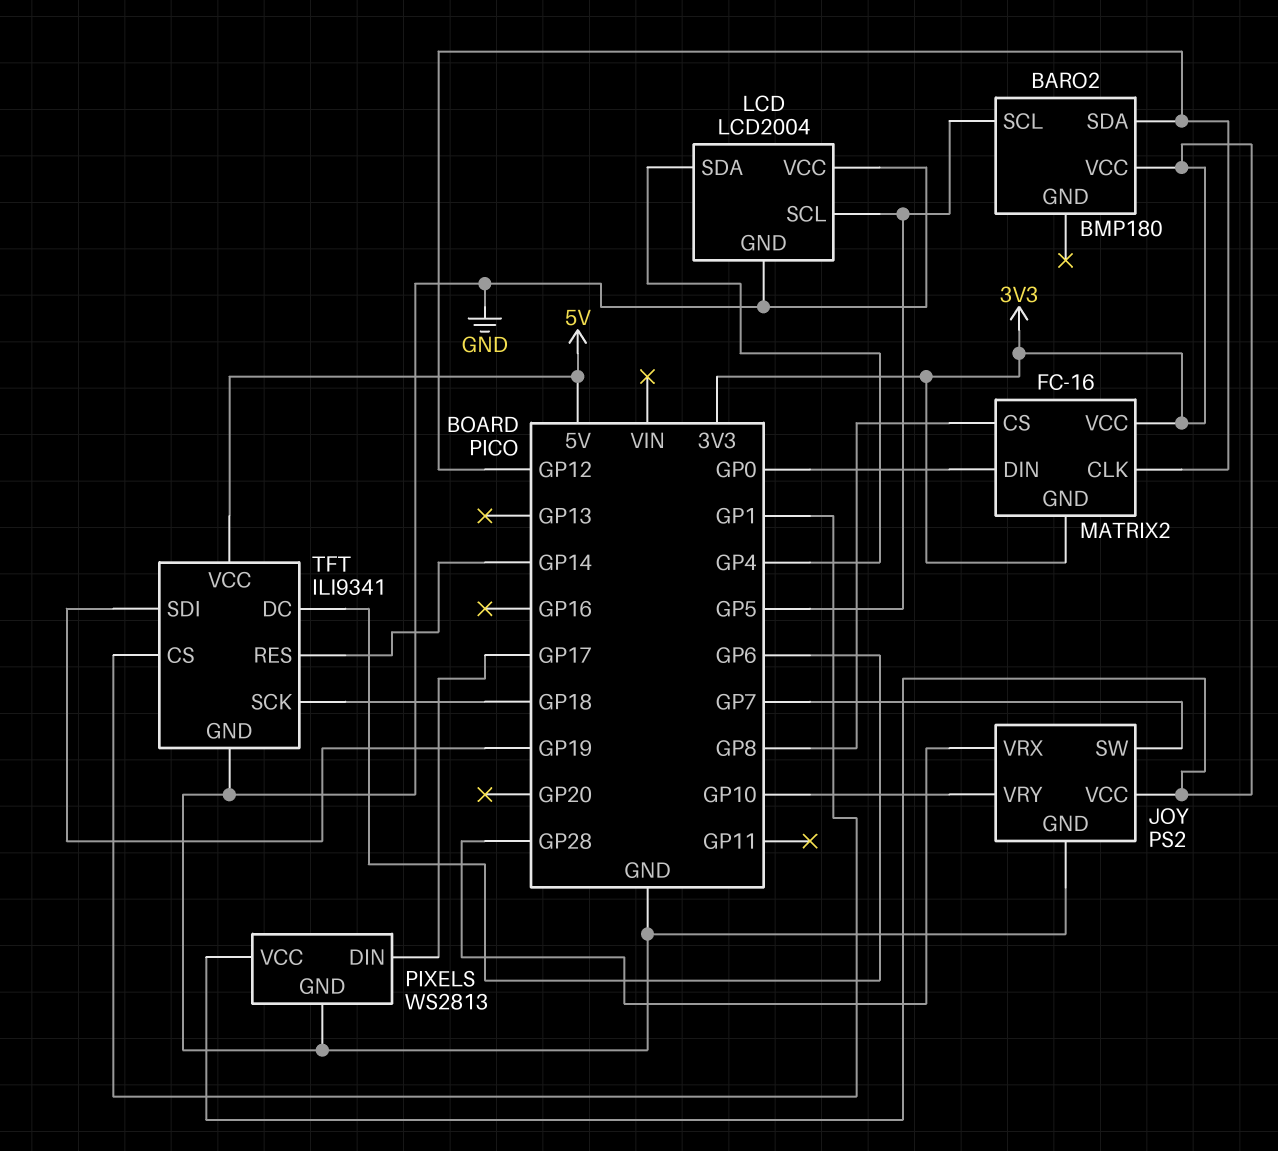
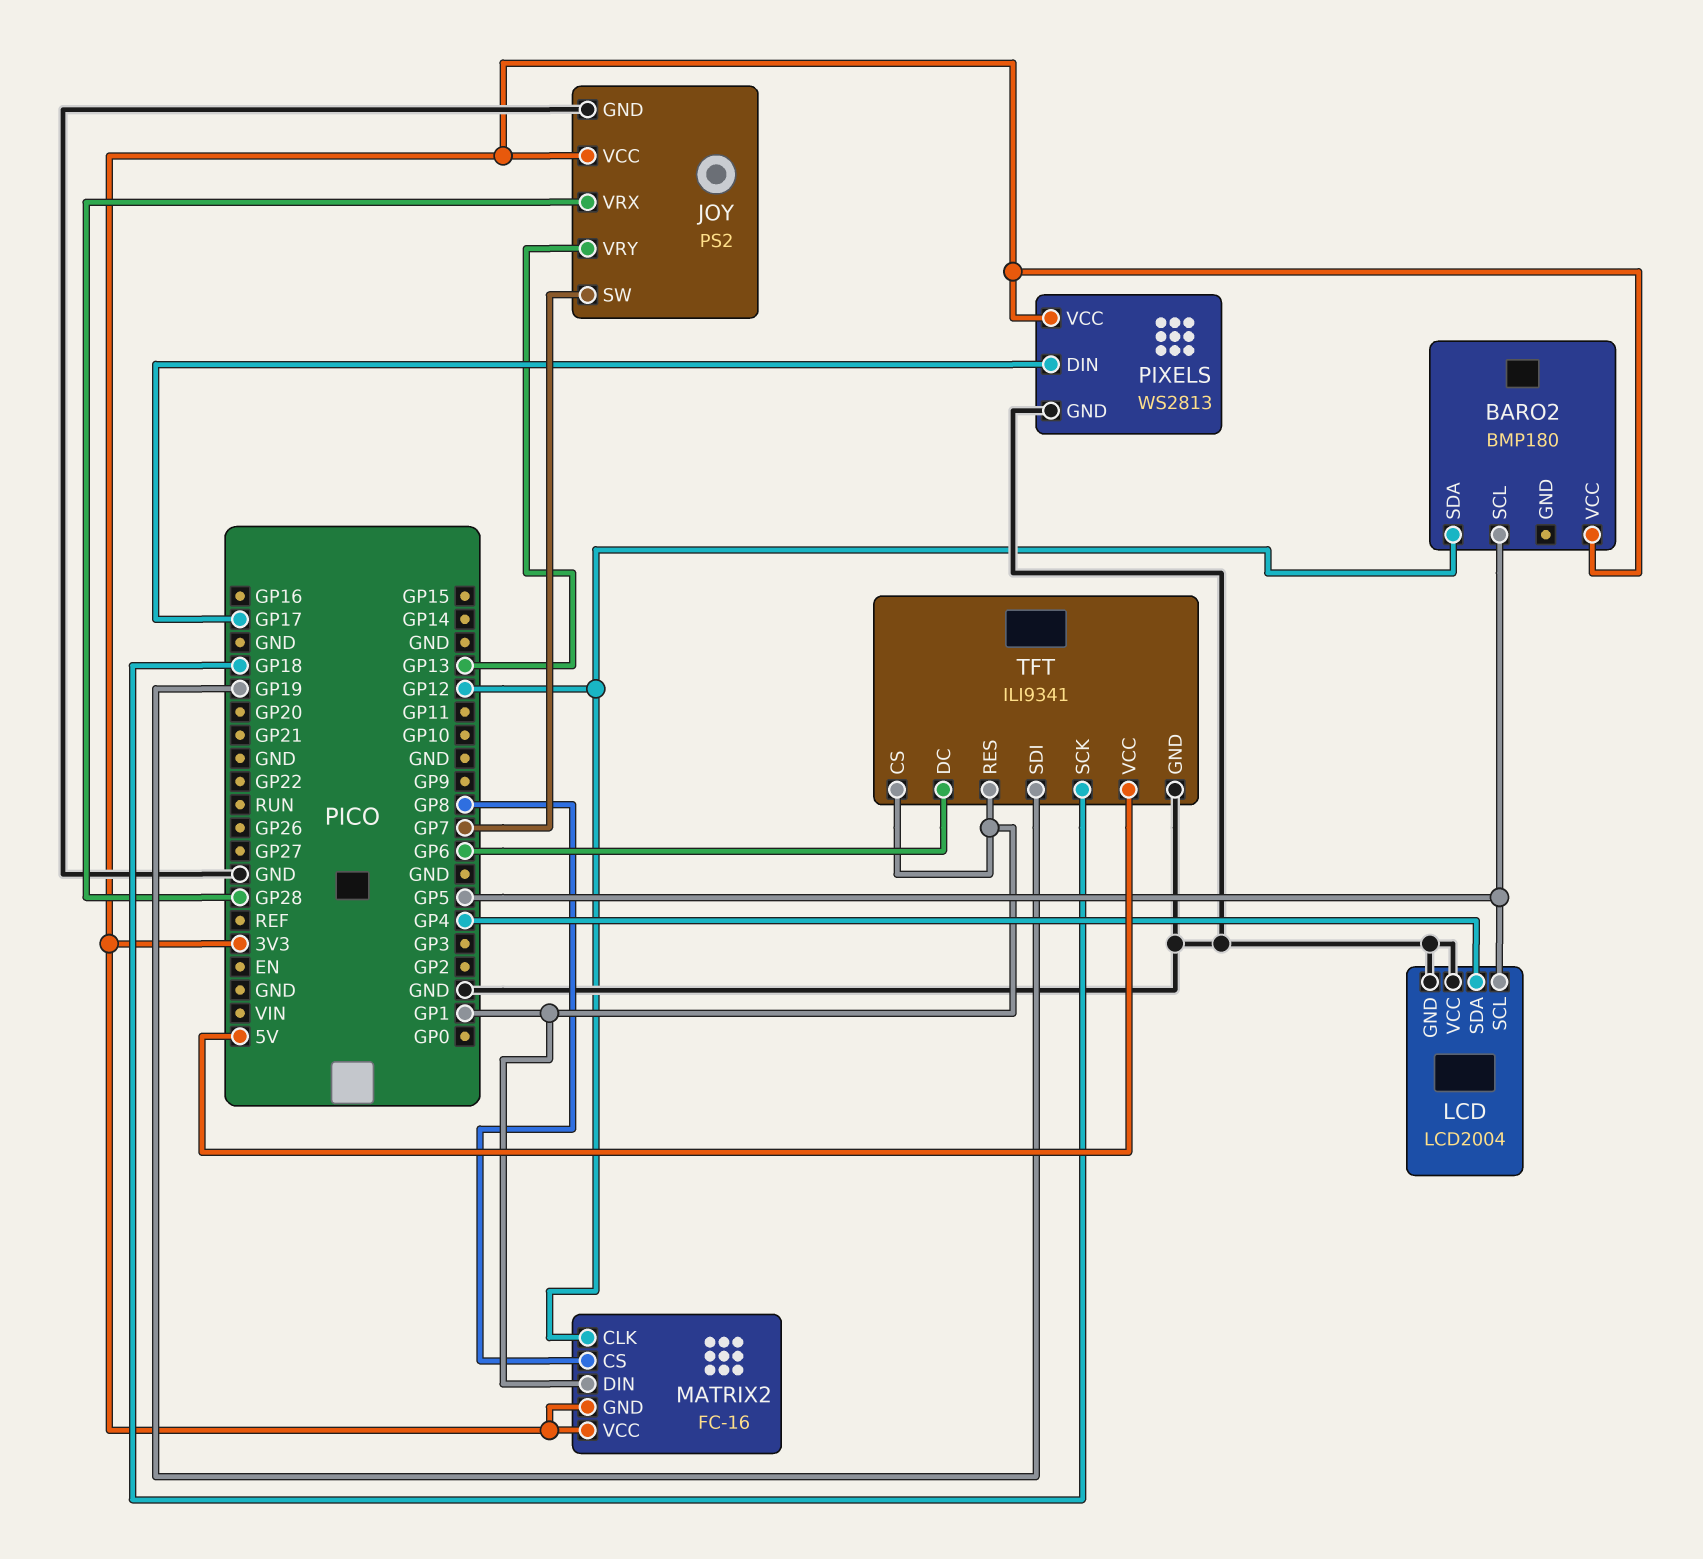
JOY pin VRY: GP10 -> GP13
MATRIX2 pin DIN: GP0 -> GP1
TFT pin RES: GP14 -> GP1

